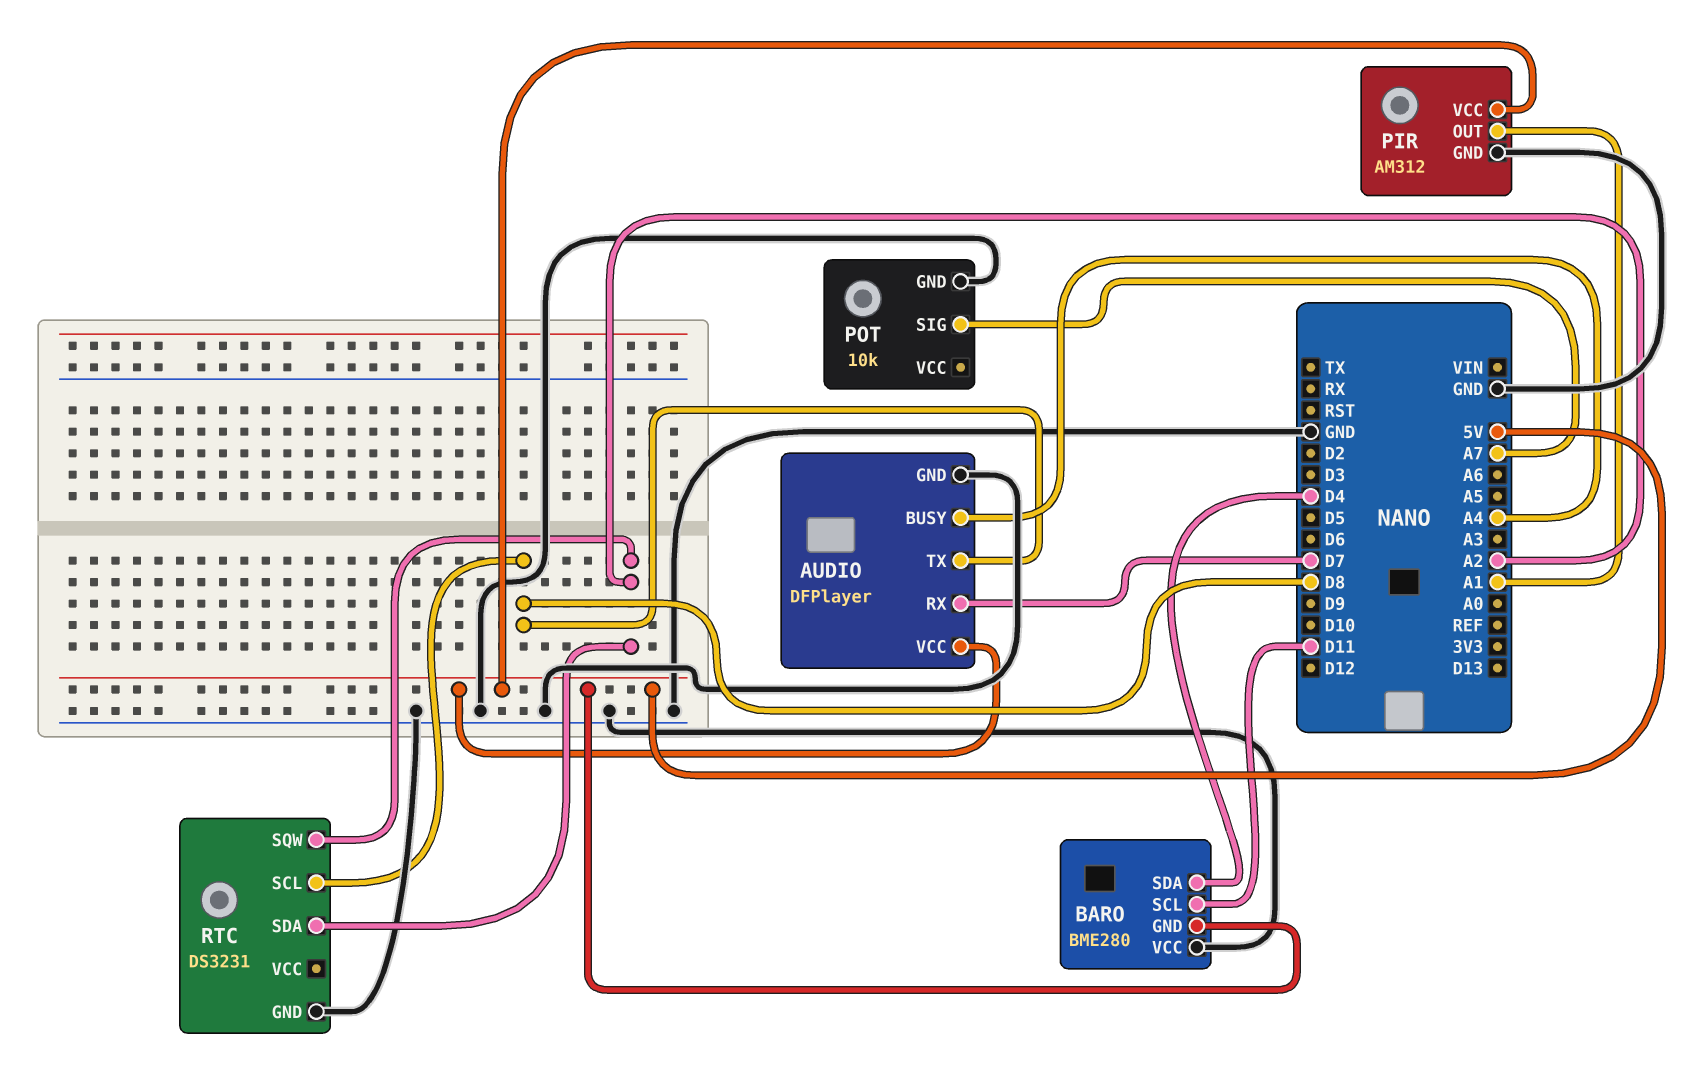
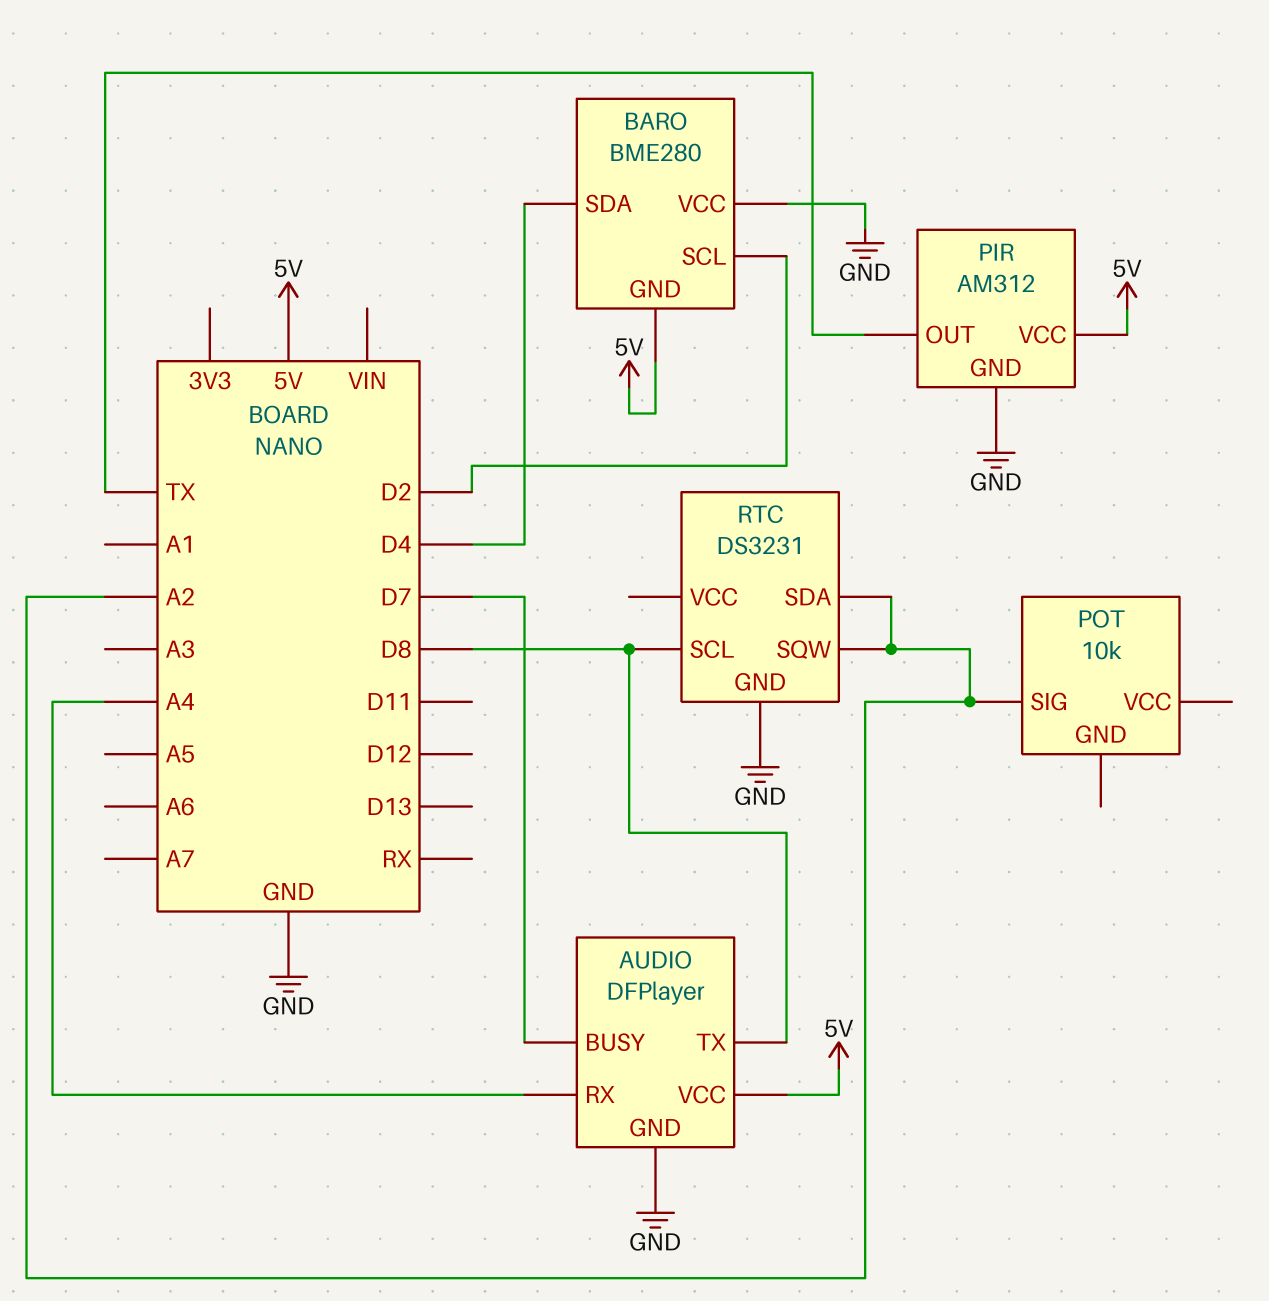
AUDIO pin BUSY: A4 -> D7
AUDIO pin RX: D7 -> A4
BARO pin SCL: D11 -> D2
PIR pin OUT: A1 -> TX
POT pin GND: GND -> none
POT pin SIG: A7 -> A2

